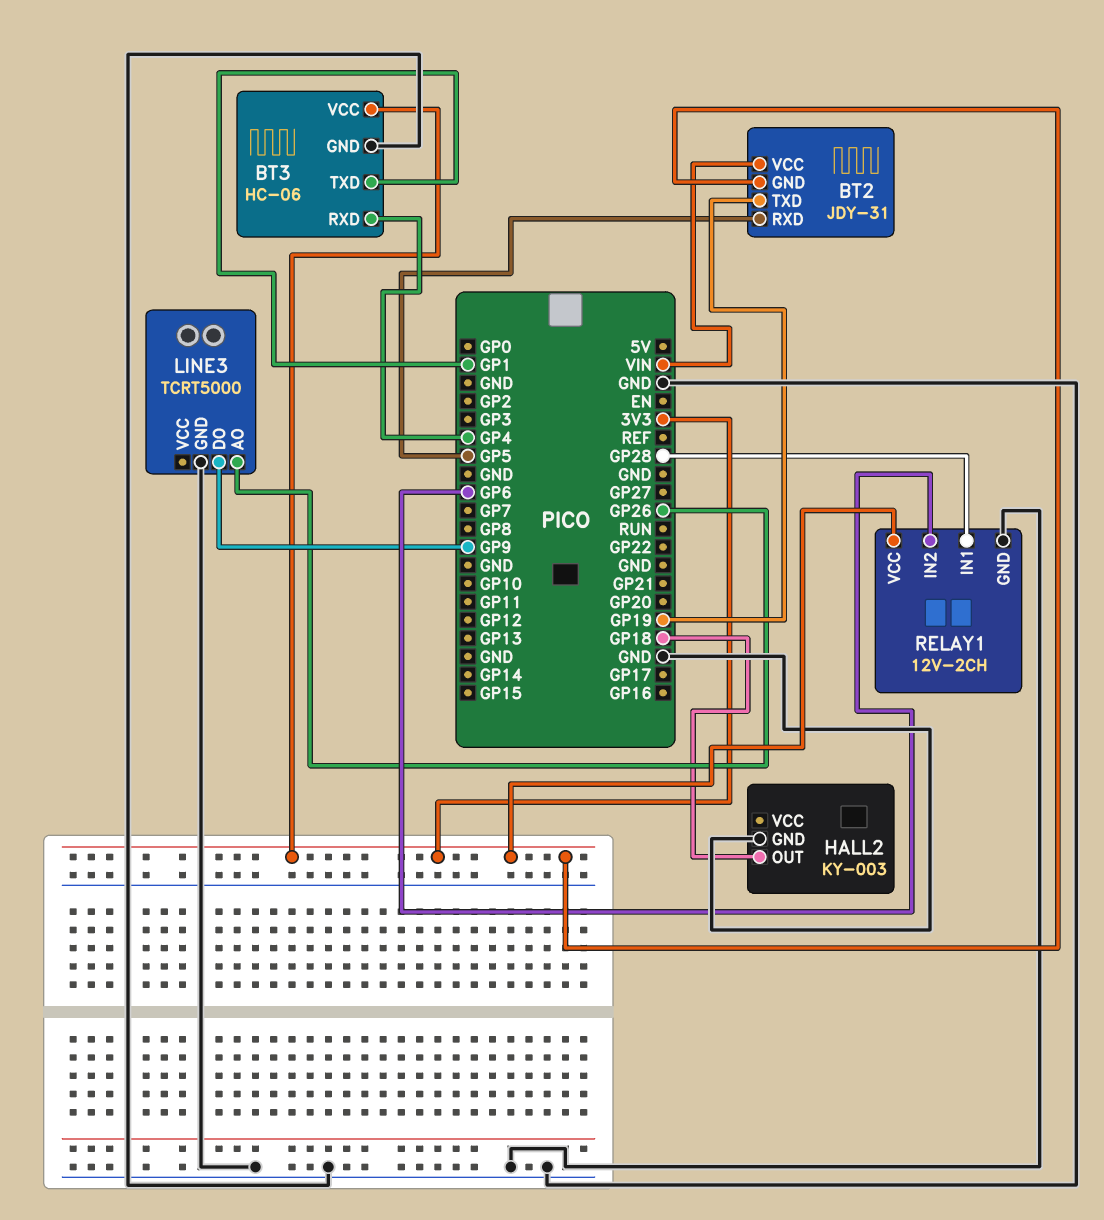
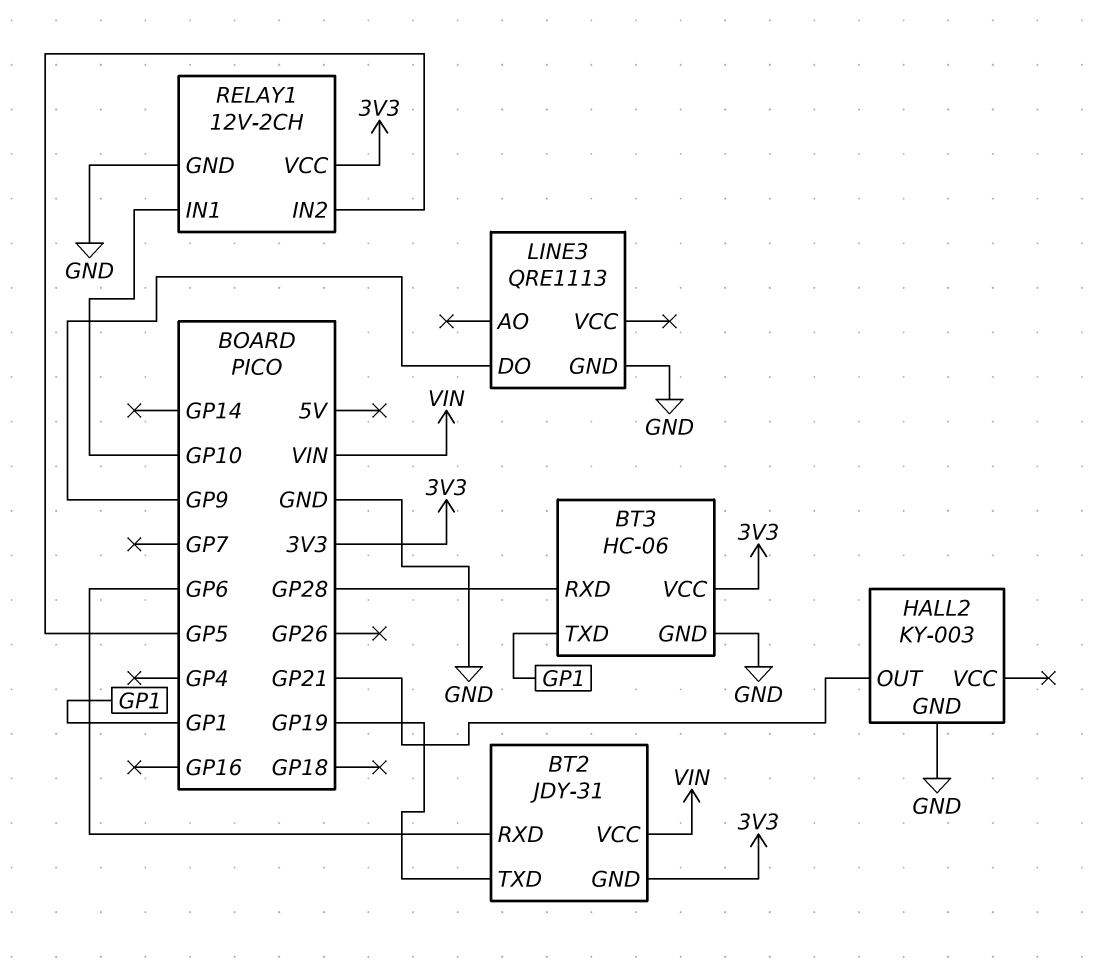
BT2 pin RXD: GP5 -> GP6
BT3 pin RXD: GP4 -> GP28
HALL2 pin OUT: GP18 -> GP21
LINE3: TCRT5000 -> QRE1113
LINE3 pin AO: GP26 -> none
RELAY1 pin IN1: GP28 -> GP10
RELAY1 pin IN2: GP6 -> GP5

